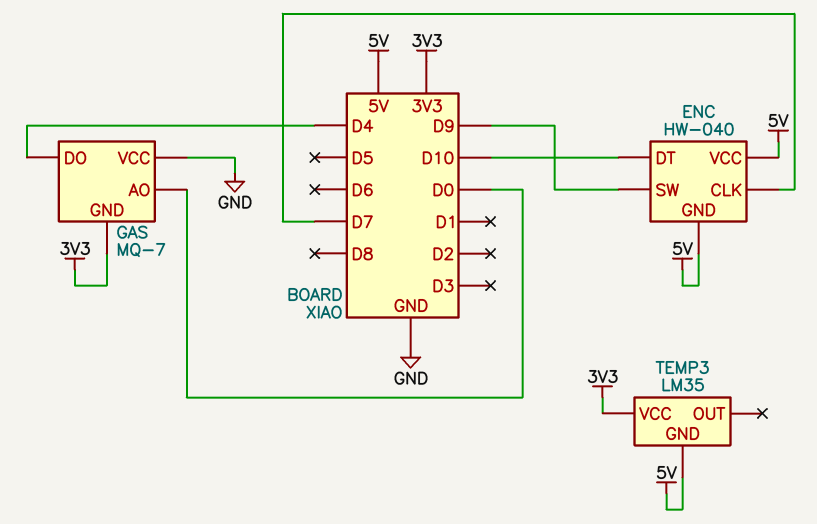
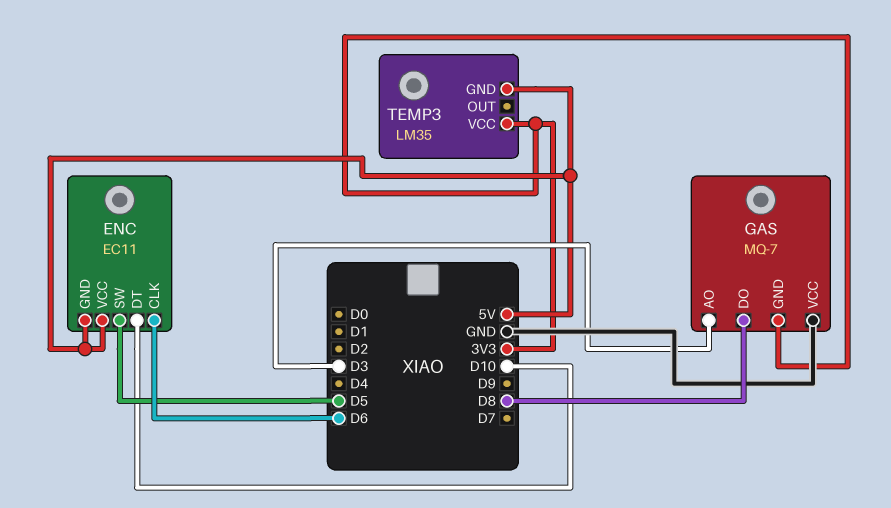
ENC: HW-040 -> EC11
ENC pin CLK: D7 -> D6
ENC pin SW: D9 -> D5
GAS pin AO: D0 -> D3
GAS pin DO: D4 -> D8

